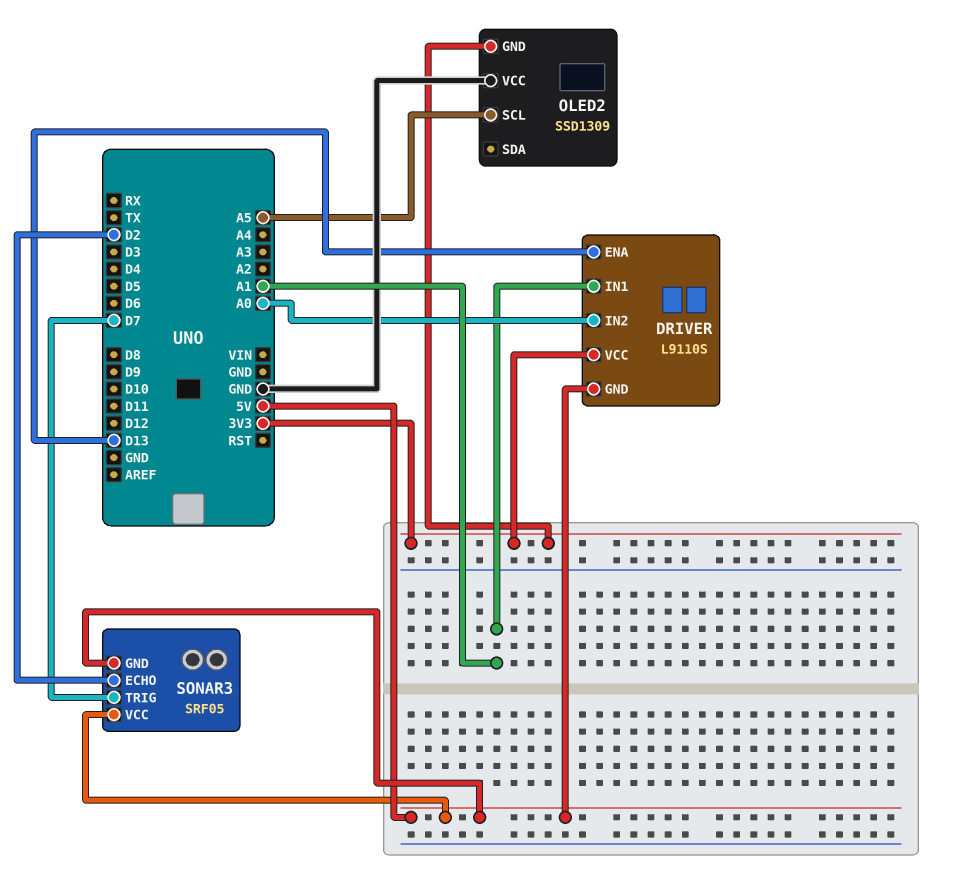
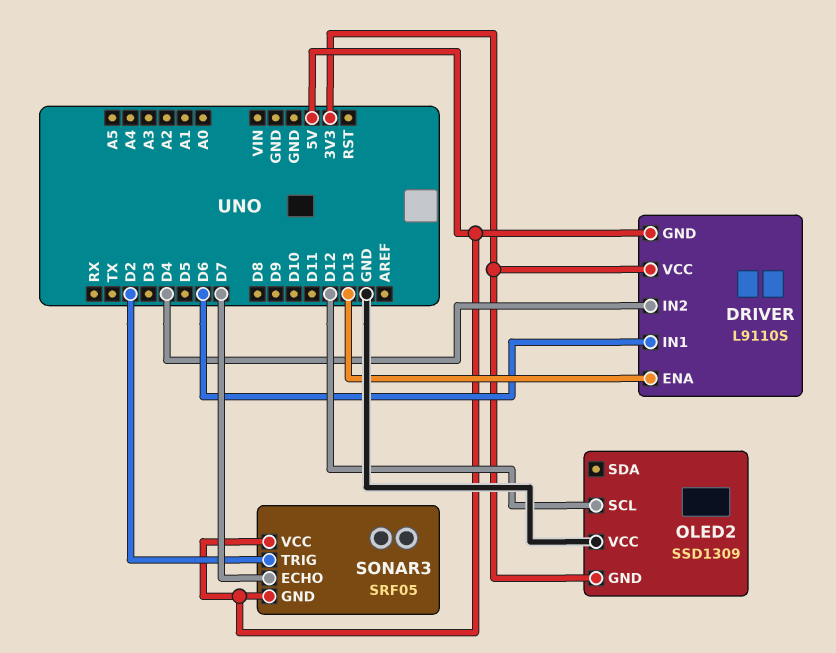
DRIVER pin IN1: A1 -> D6
DRIVER pin IN2: A0 -> D4
OLED2 pin SCL: A5 -> D12
SONAR3 pin ECHO: D2 -> D7
SONAR3 pin TRIG: D7 -> D2

